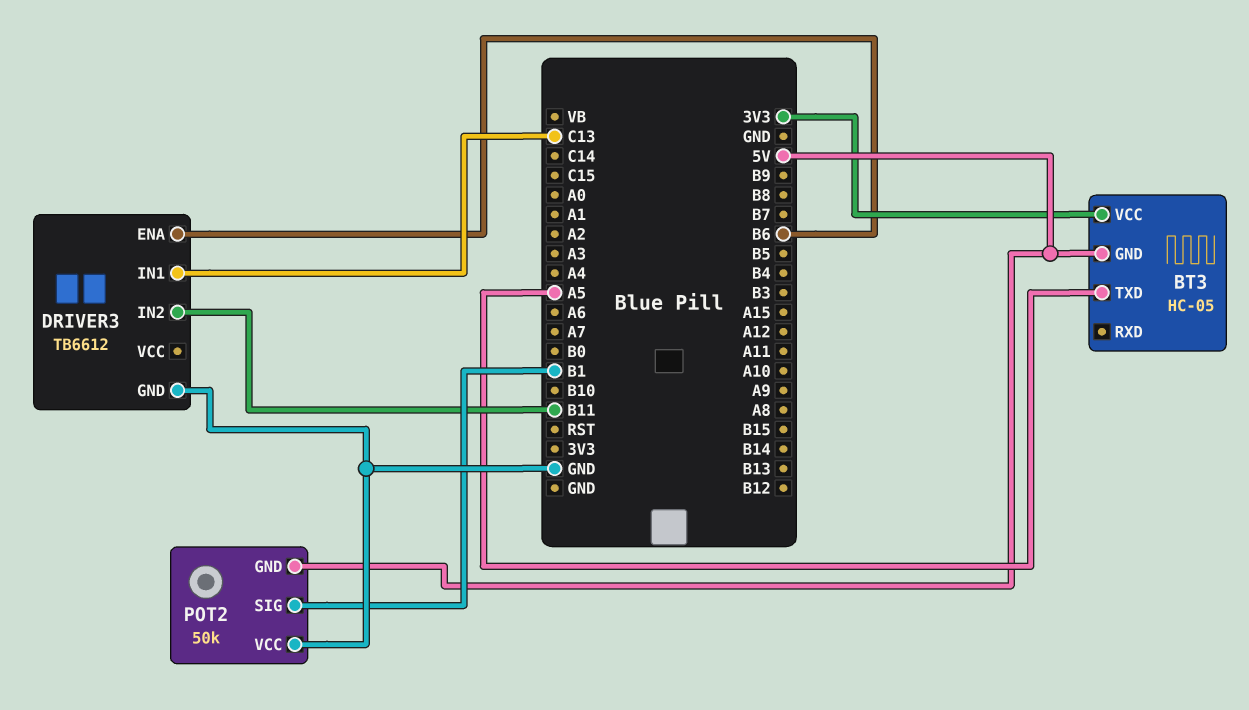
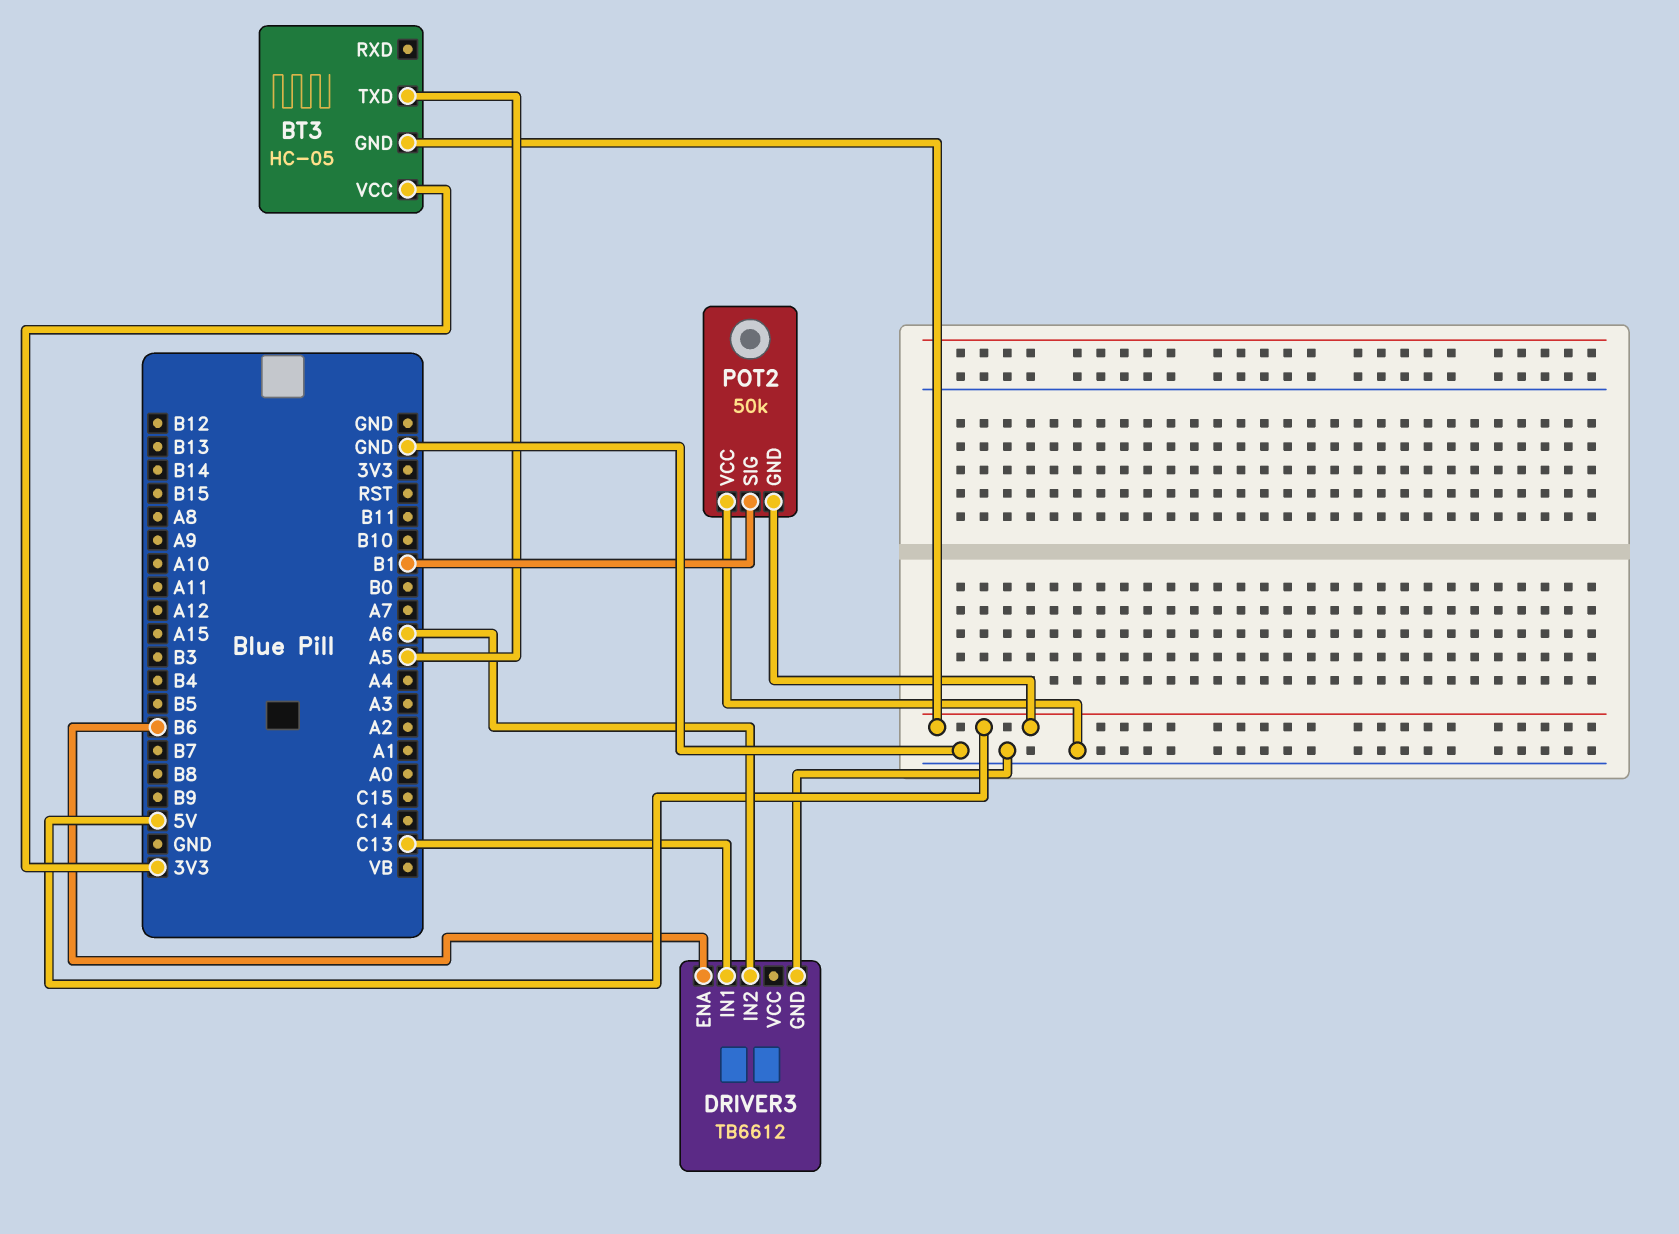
DRIVER3 pin IN2: B11 -> A6

